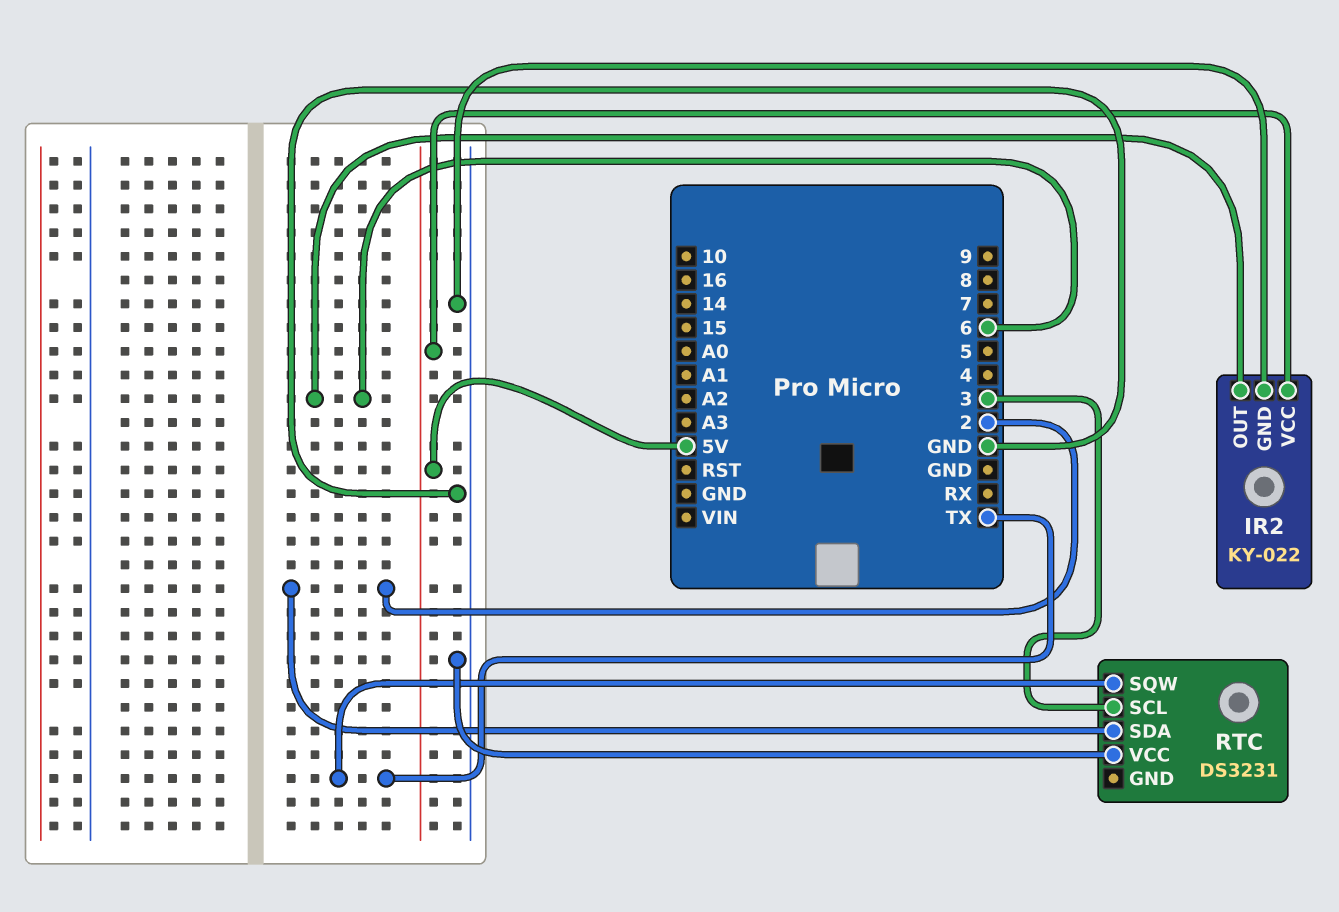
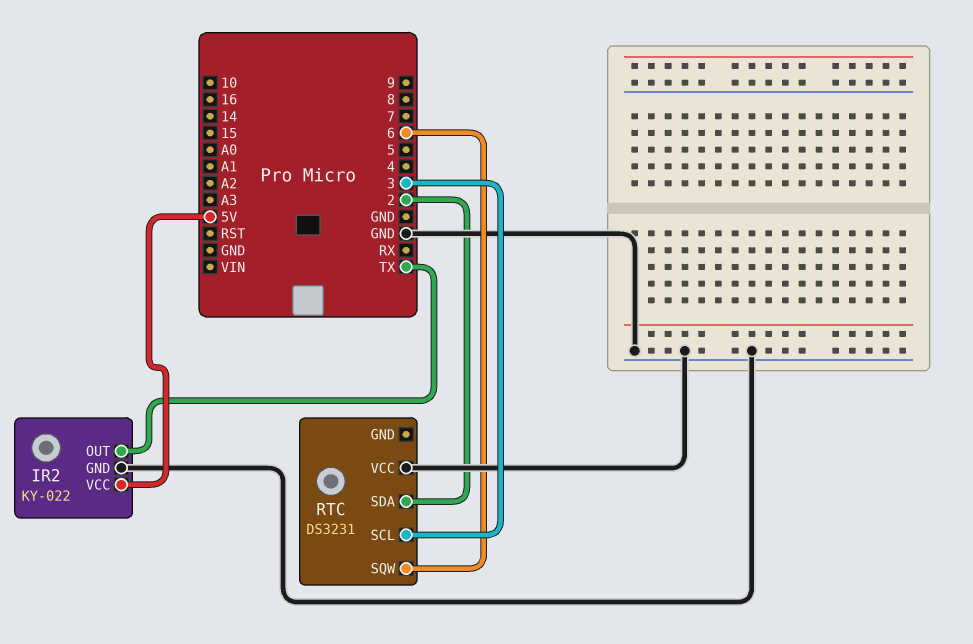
IR2 pin OUT: 6 -> TX
RTC pin SQW: TX -> 6

